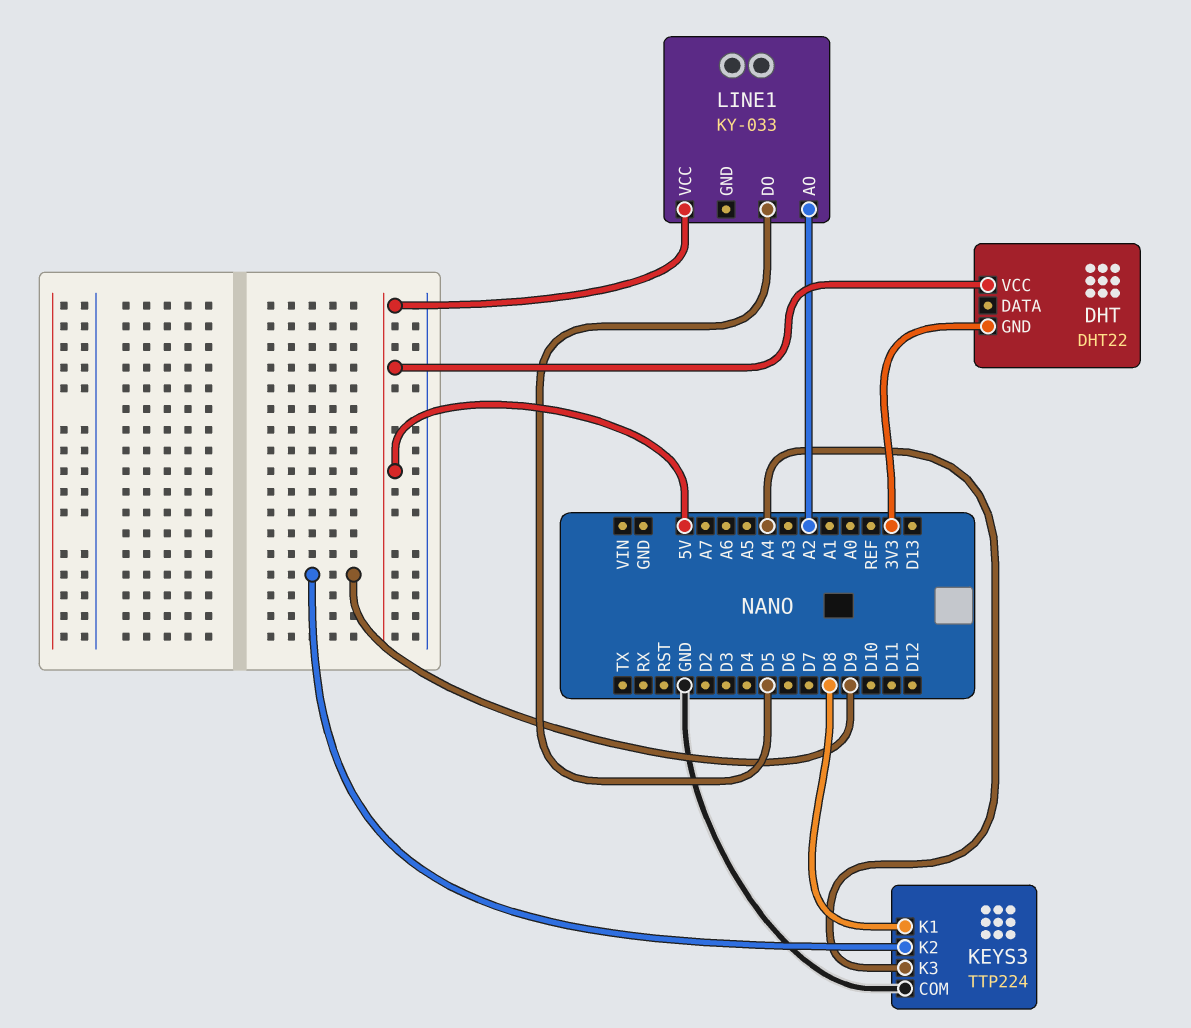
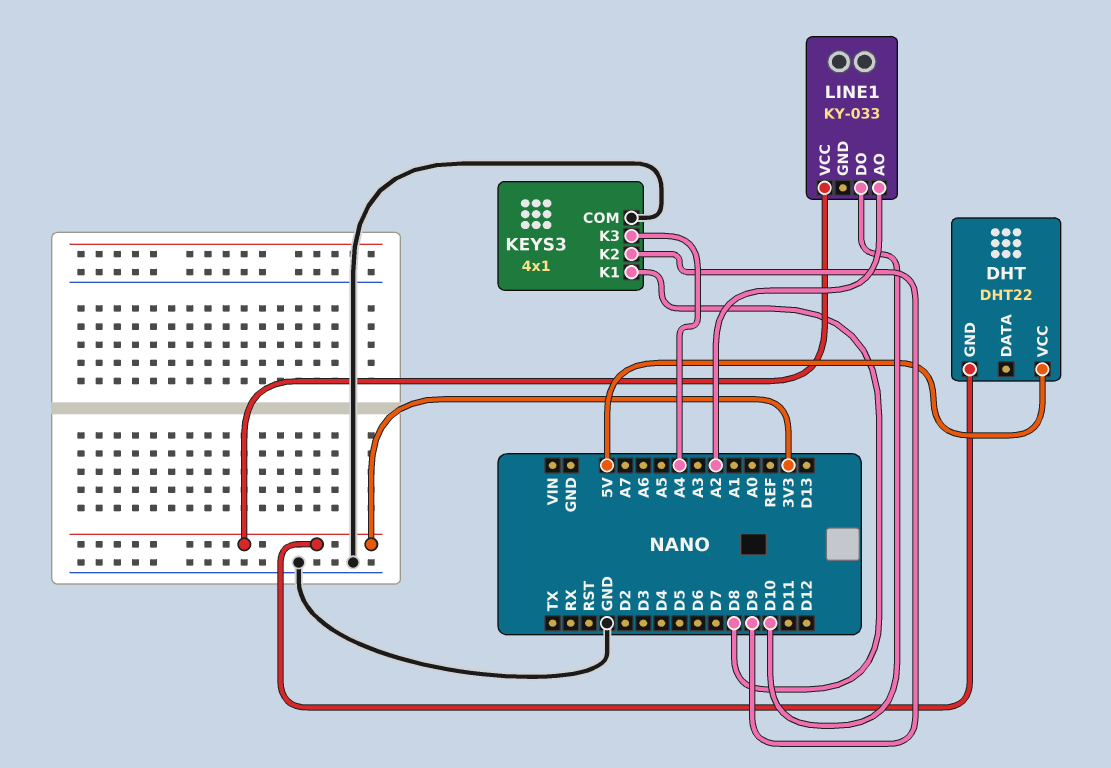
KEYS3: TTP224 -> 4x1
LINE1 pin DO: D5 -> D10
LINE1 pin VCC: 5V -> 3V3

